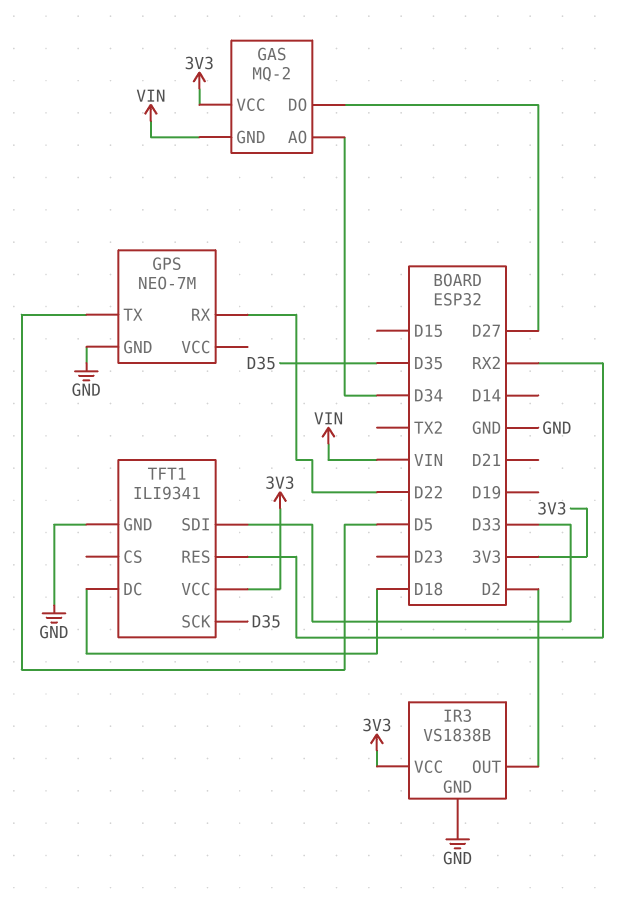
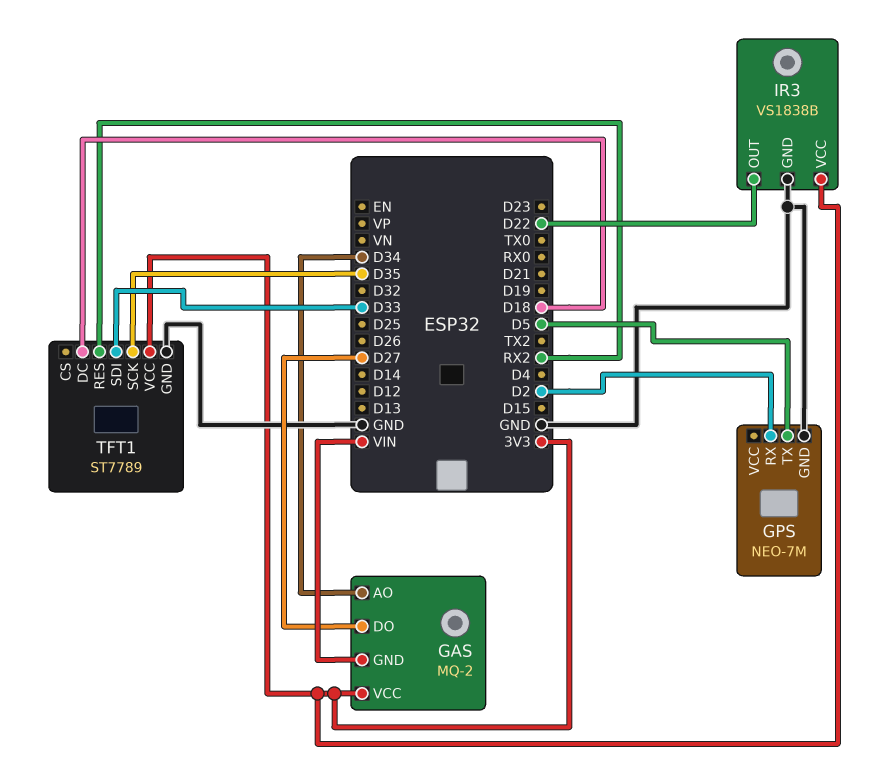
GPS pin RX: D22 -> D2
IR3 pin OUT: D2 -> D22
TFT1: ILI9341 -> ST7789

